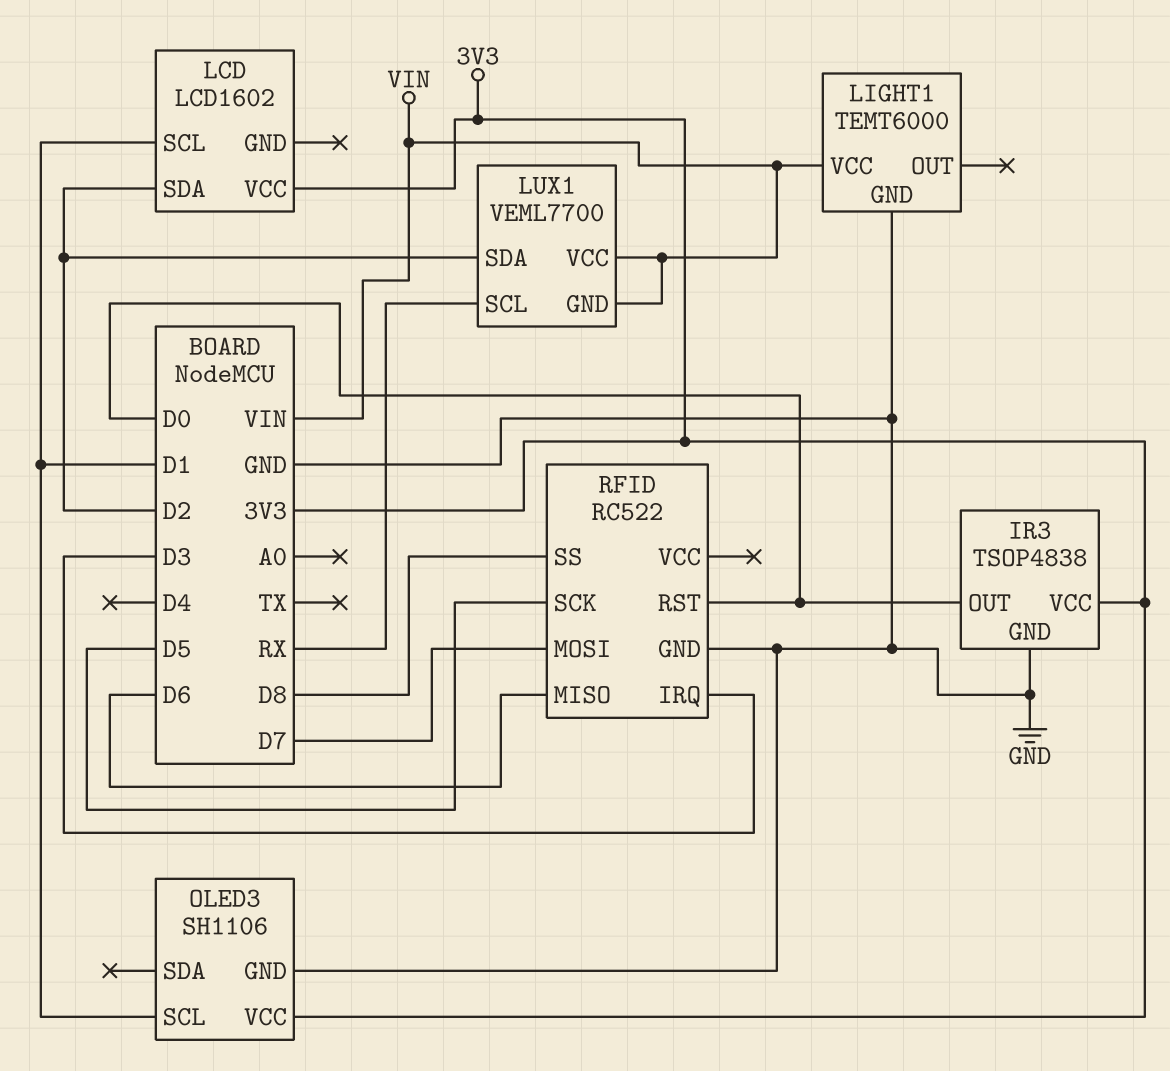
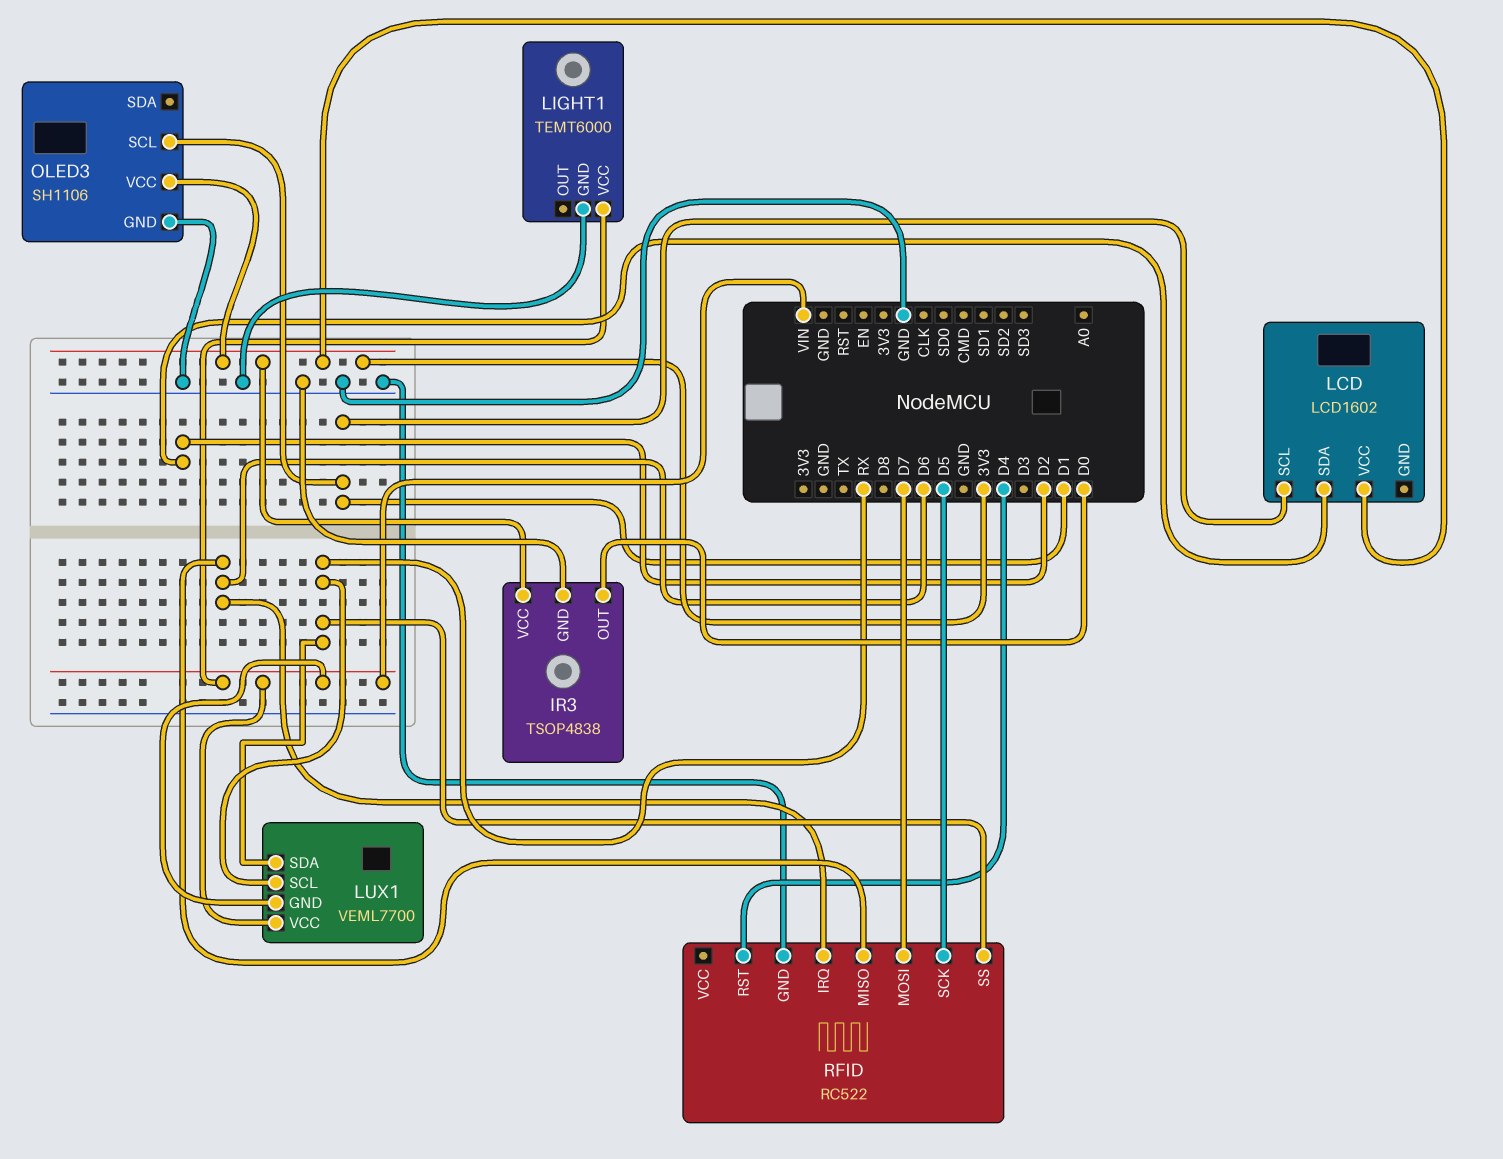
LUX1 pin SDA: D2 -> RX
RFID pin IRQ: D3 -> D6
RFID pin RST: D0 -> D4
RFID pin SS: D8 -> RX

